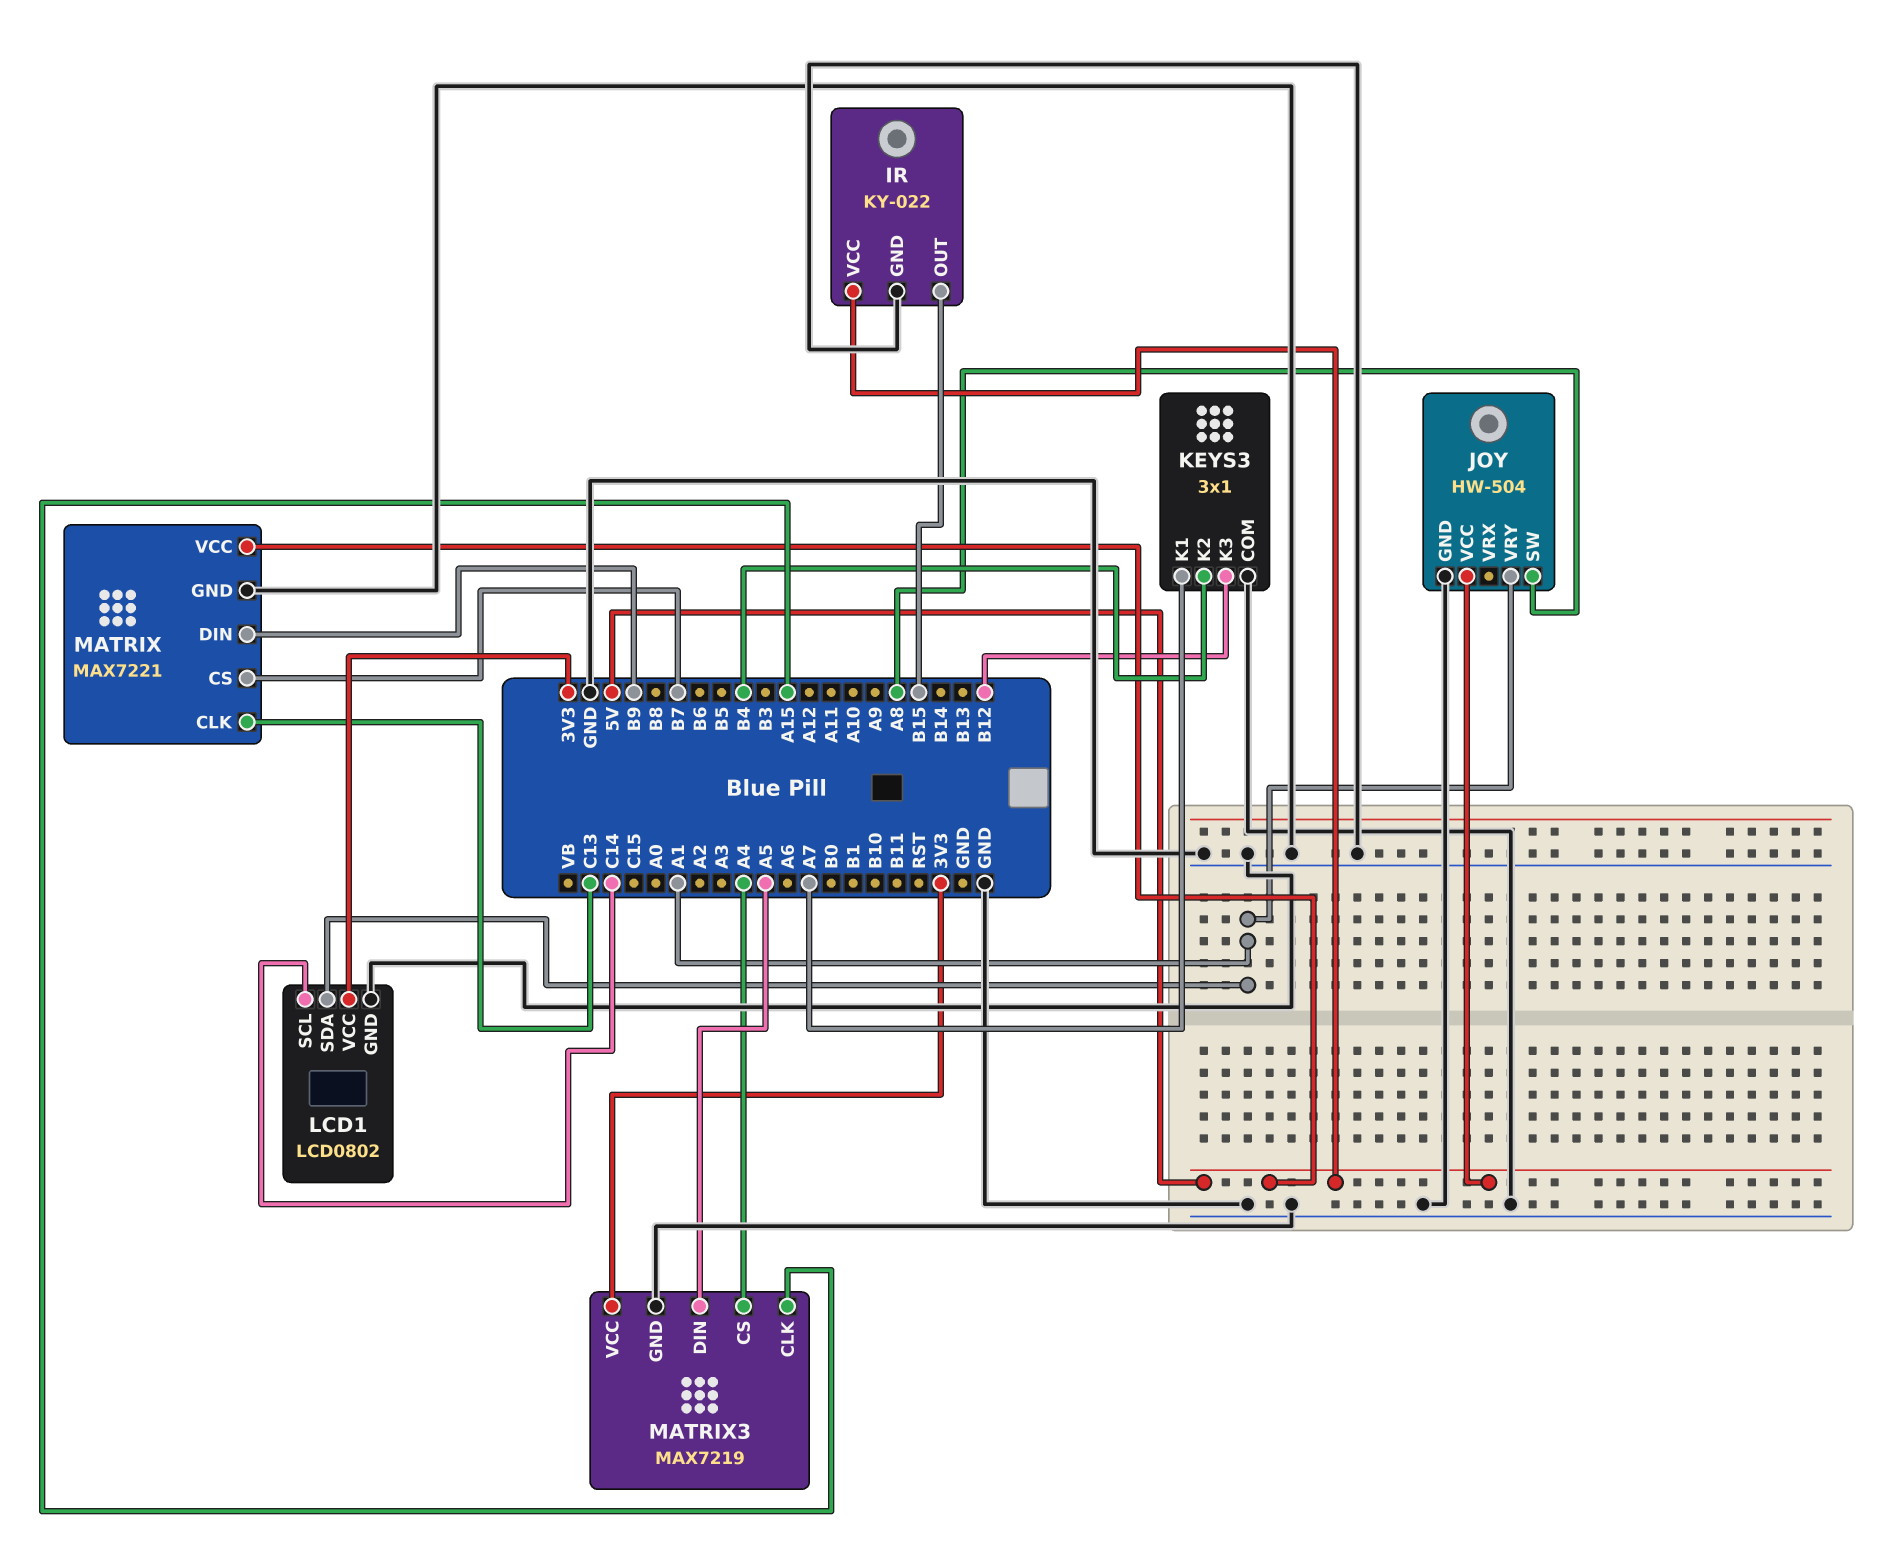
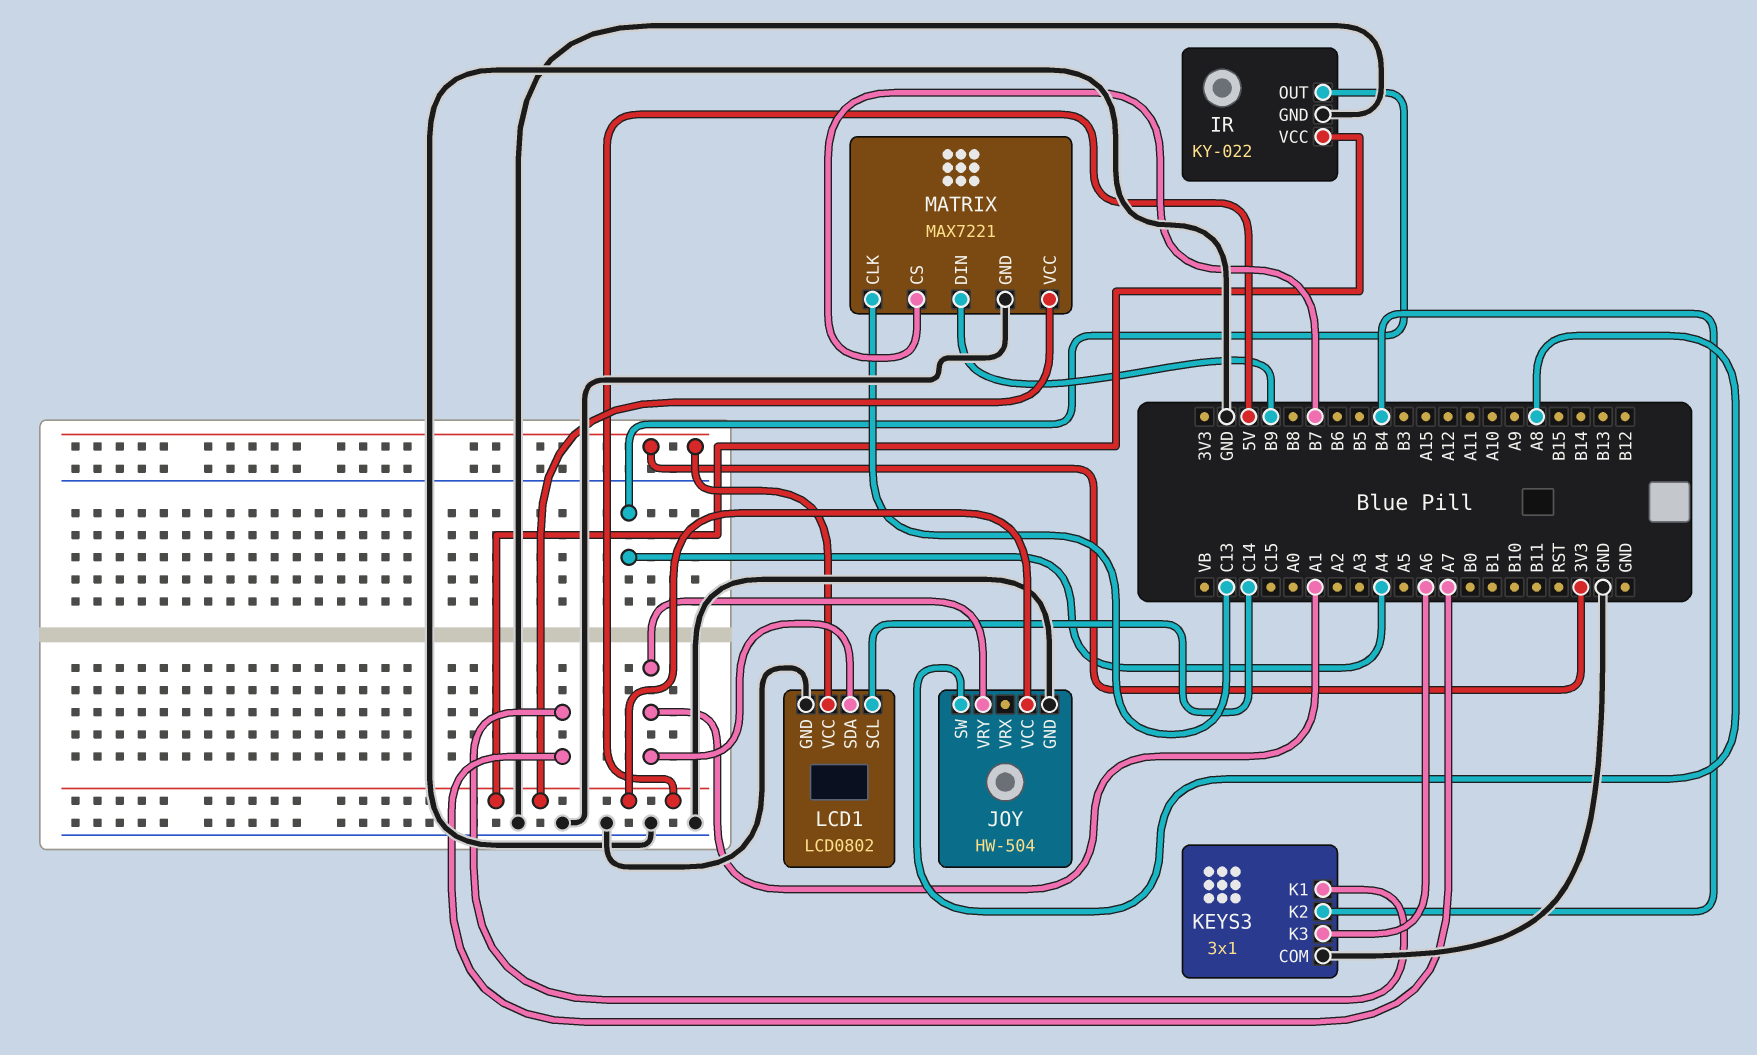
IR pin OUT: B15 -> A4
KEYS3 pin K3: B12 -> A6
MATRIX3: MAX7219 -> none
MATRIX3 pin CLK: A15 -> none
MATRIX3 pin CS: A4 -> none
MATRIX3 pin DIN: A5 -> none
MATRIX3 pin GND: GND -> none
MATRIX3 pin VCC: 3V3 -> none

